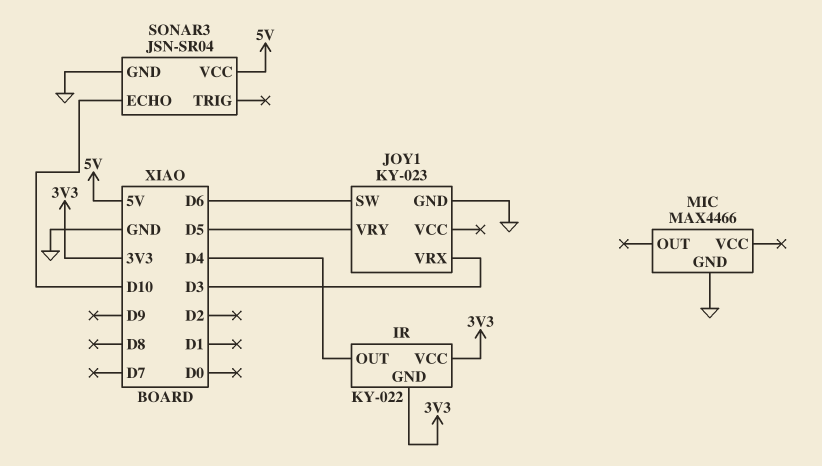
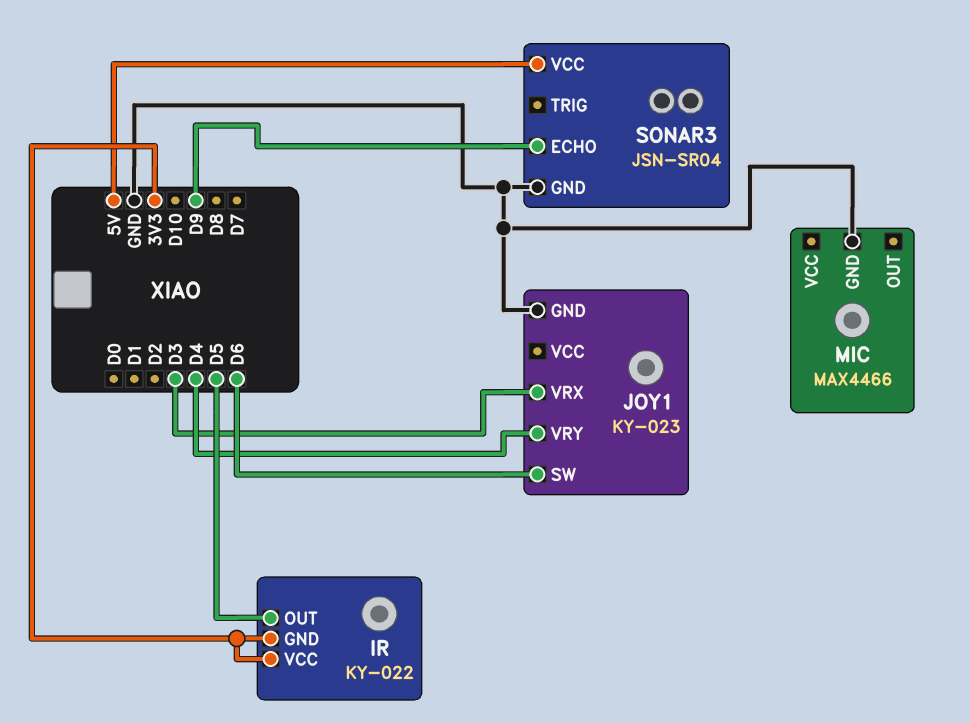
IR pin OUT: D4 -> D5
JOY1 pin VRY: D5 -> D4
SONAR3 pin ECHO: D10 -> D9

